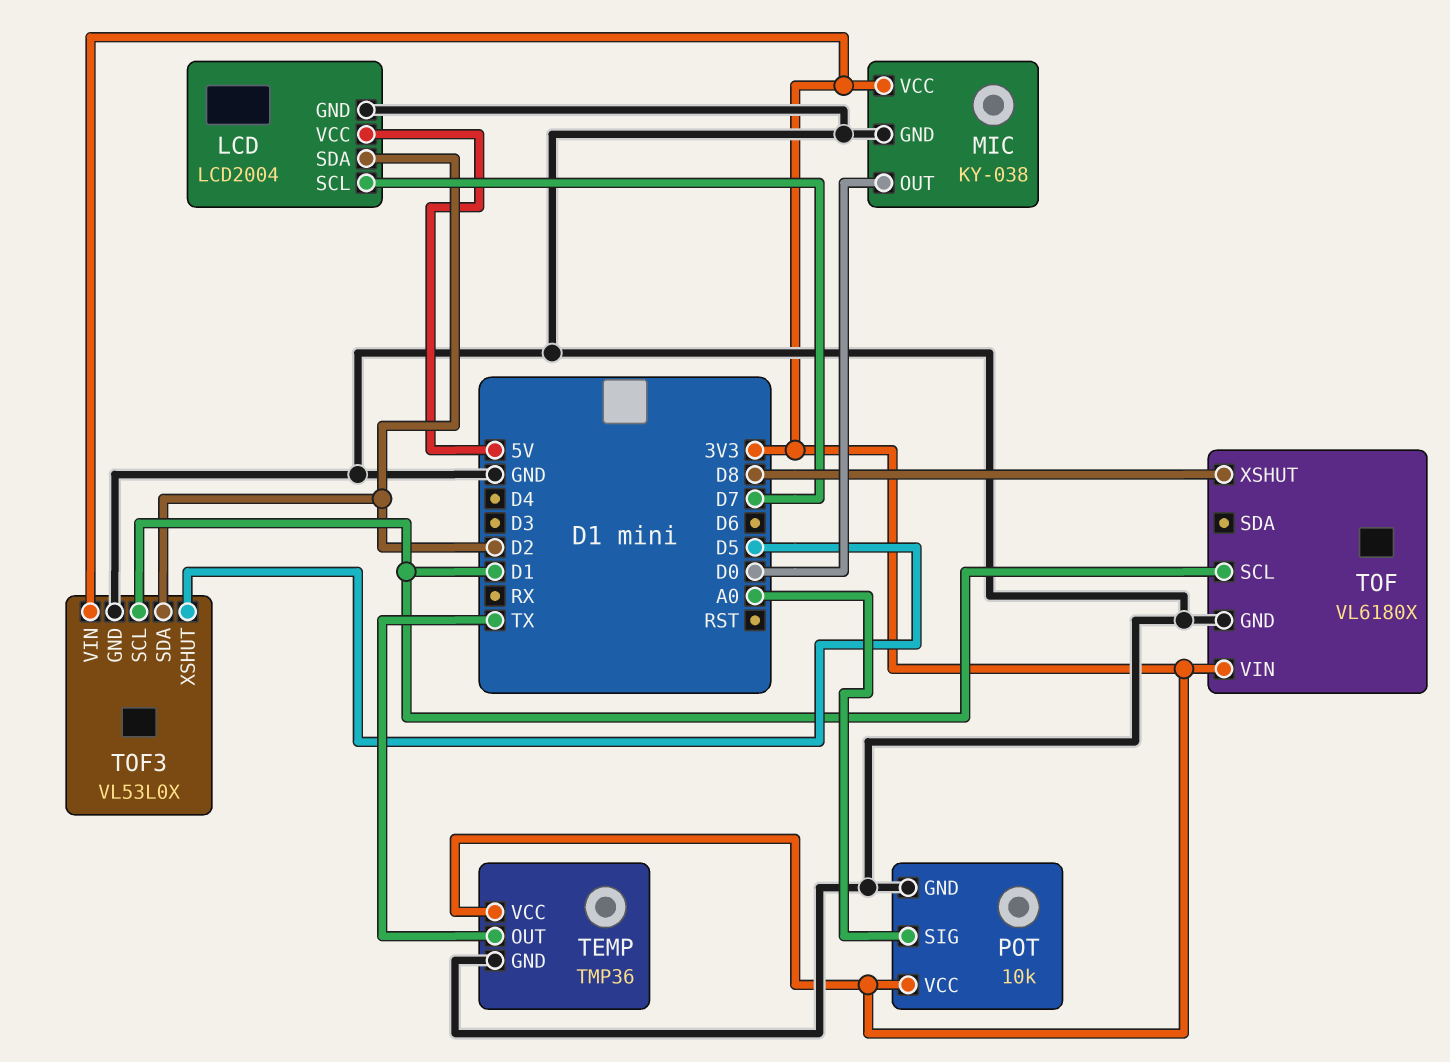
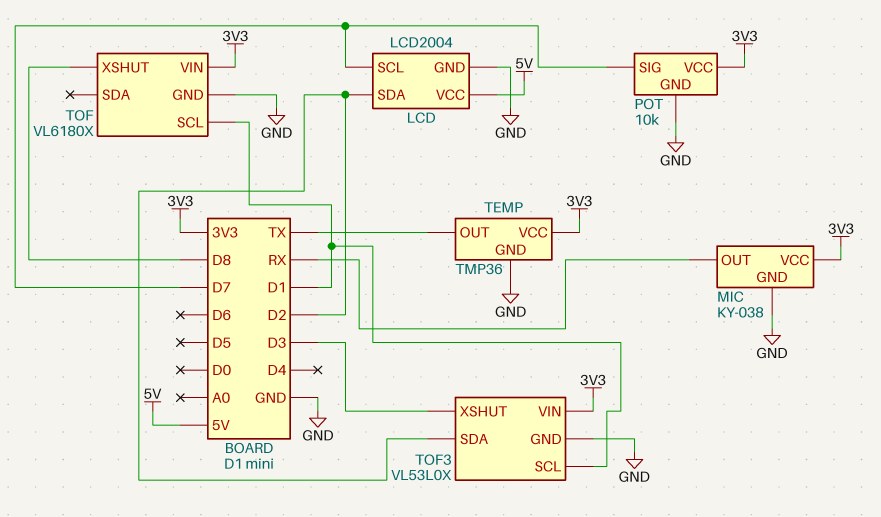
MIC pin OUT: D0 -> RX
POT pin SIG: A0 -> D7
TOF3 pin XSHUT: D5 -> D3

